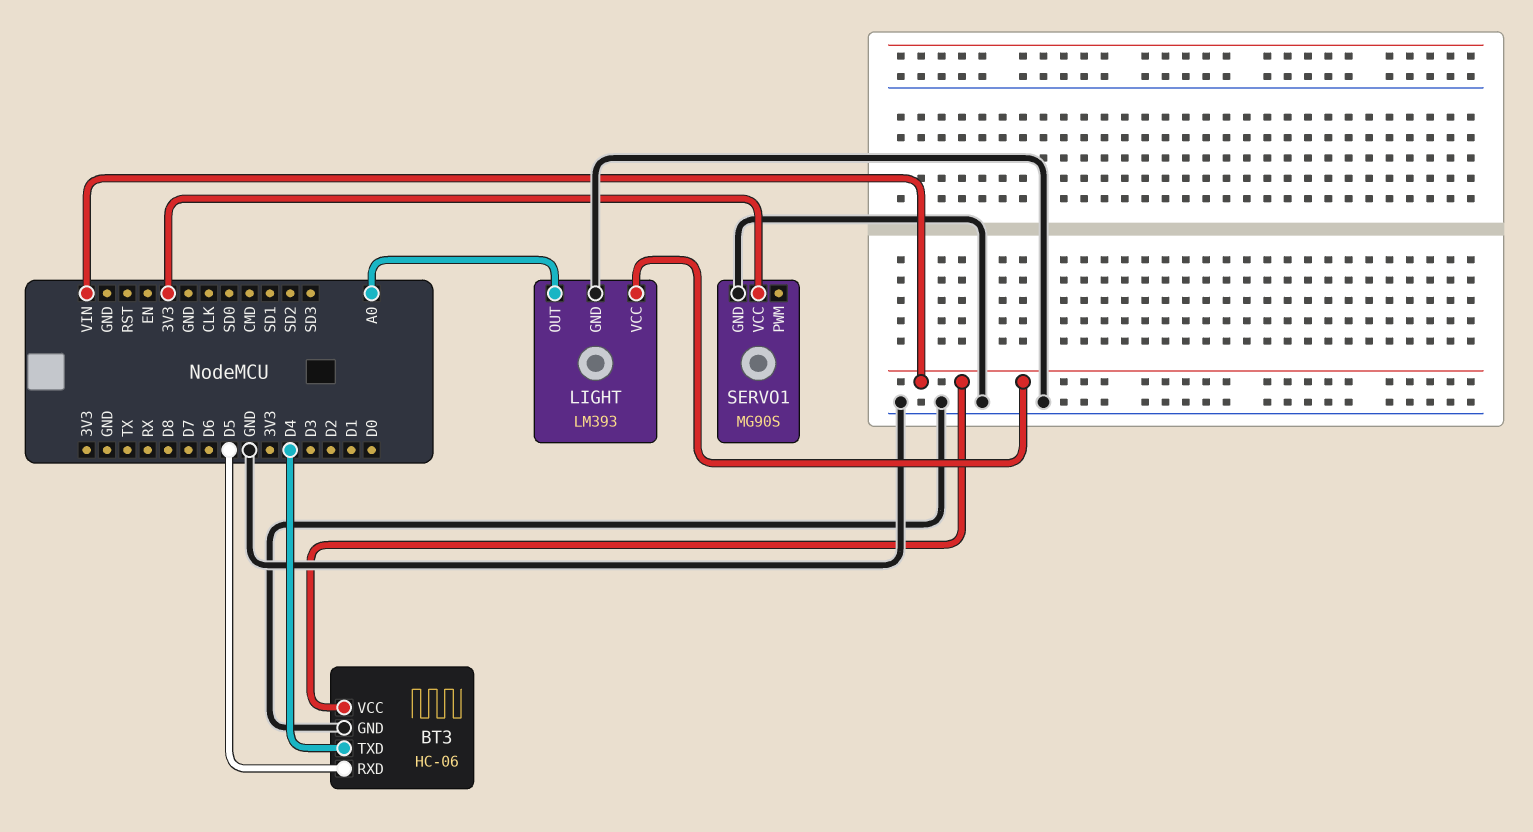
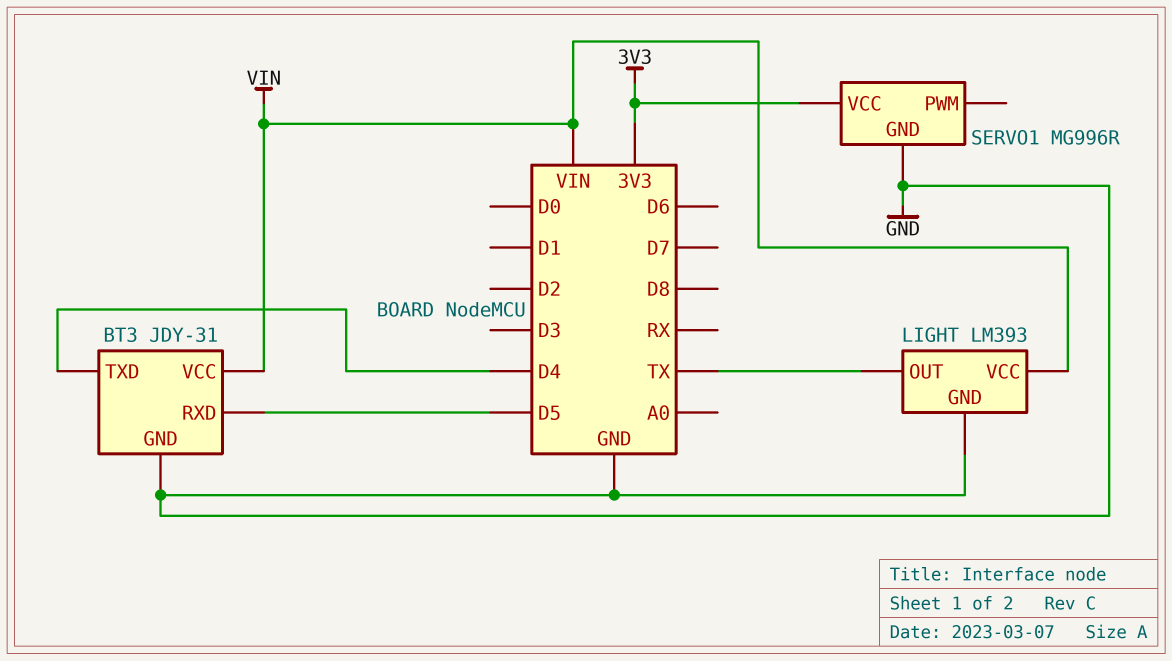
BT3: HC-06 -> JDY-31
LIGHT pin OUT: A0 -> TX
SERVO1: MG90S -> MG996R

